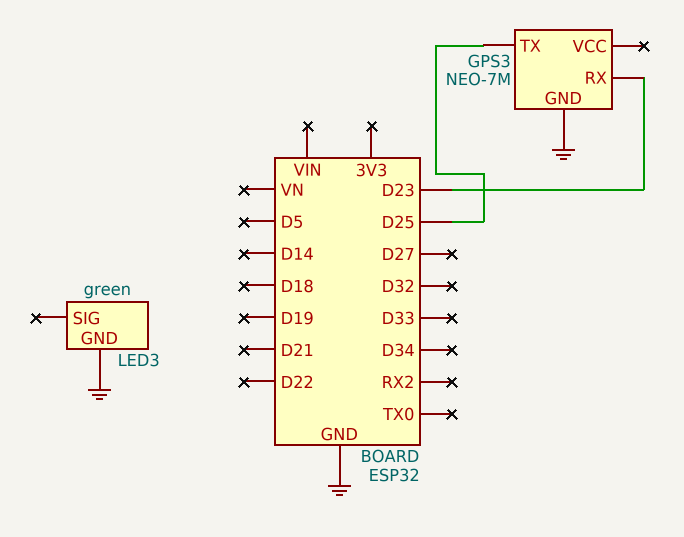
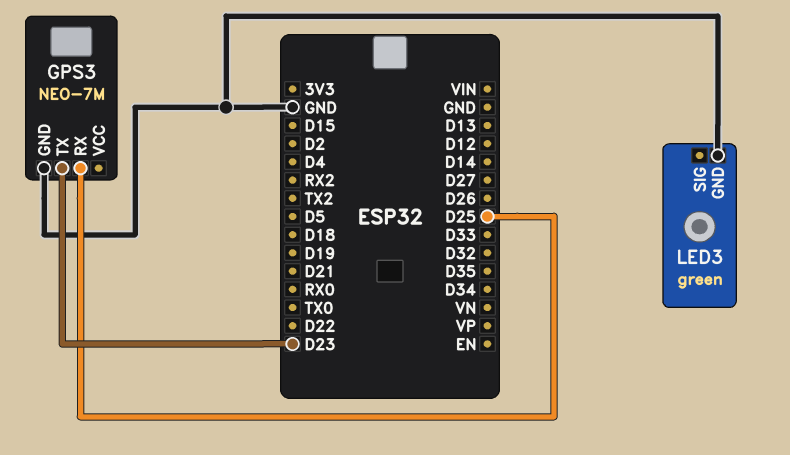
GPS3 pin RX: D23 -> D25
GPS3 pin TX: D25 -> D23

